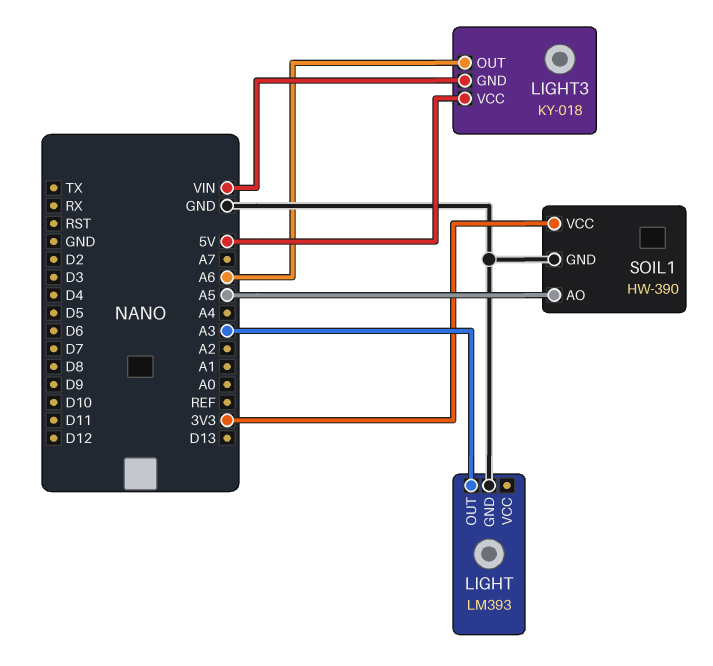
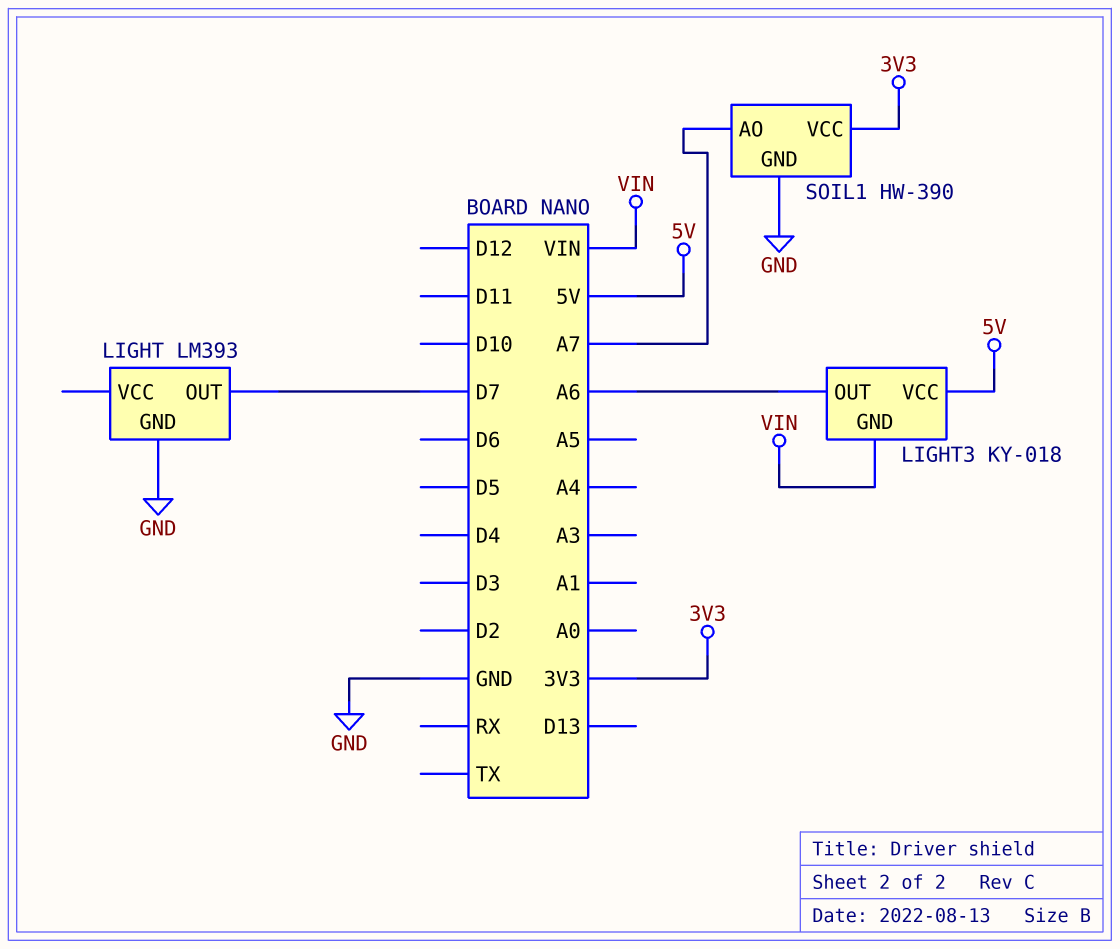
LIGHT pin OUT: A3 -> D7
SOIL1 pin AO: A5 -> A7

